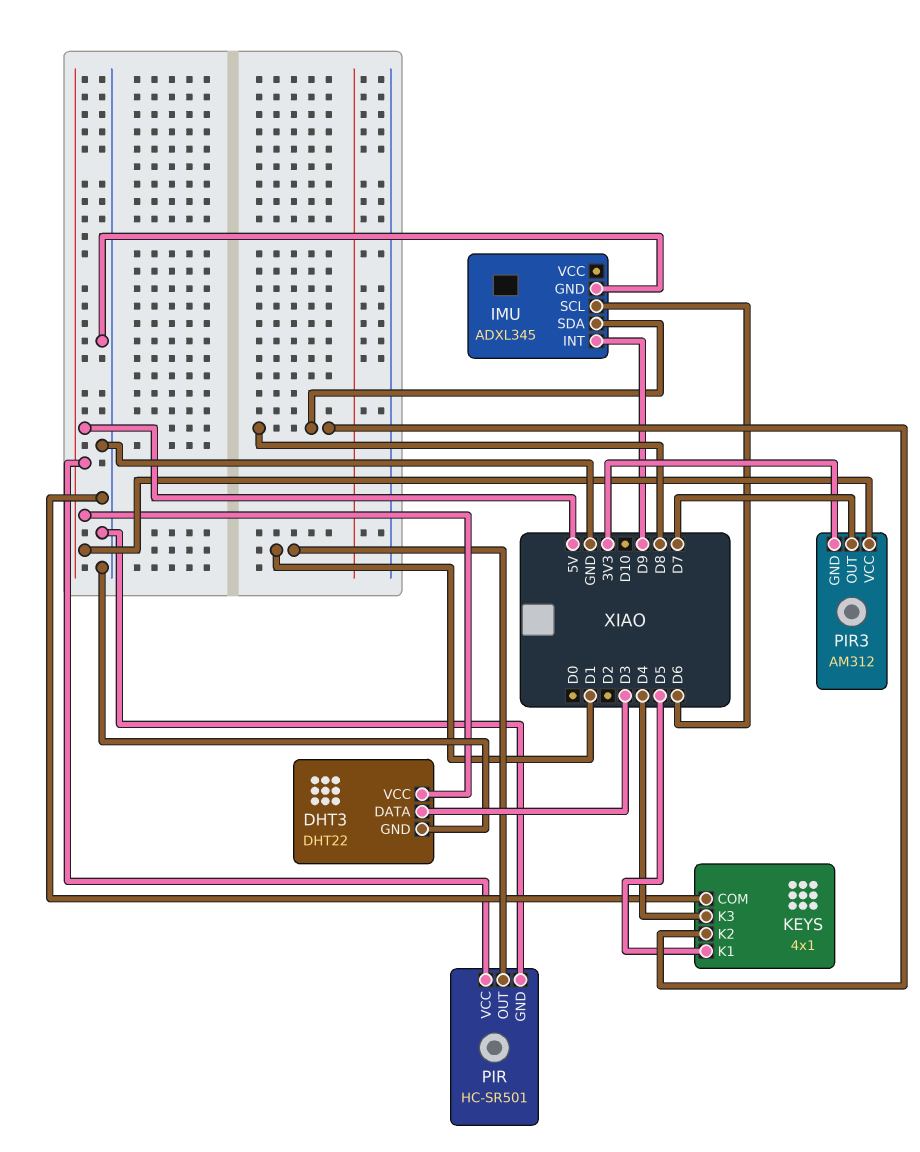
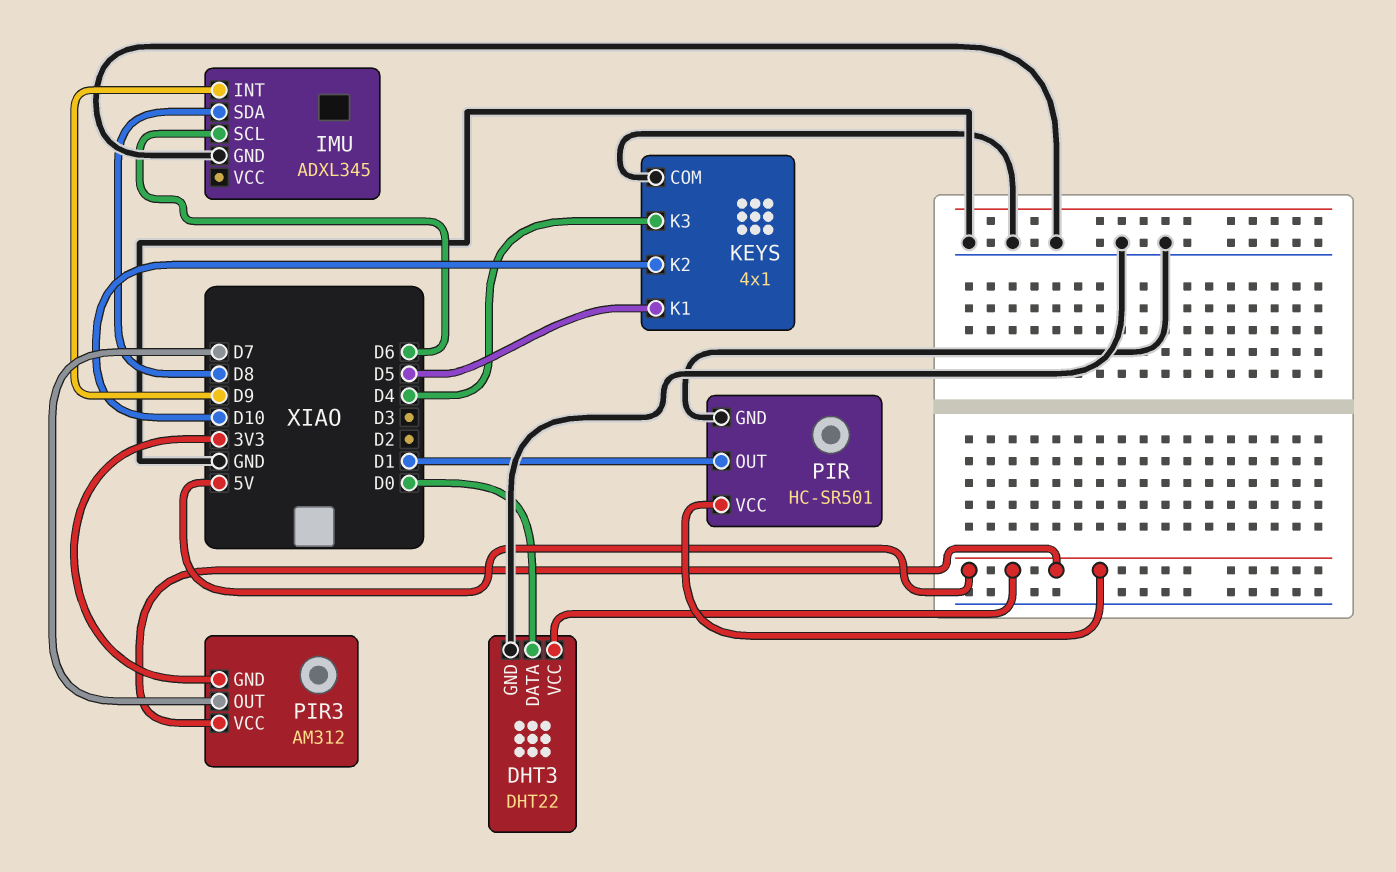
DHT3 pin DATA: D3 -> D0
KEYS pin K2: D8 -> D10

